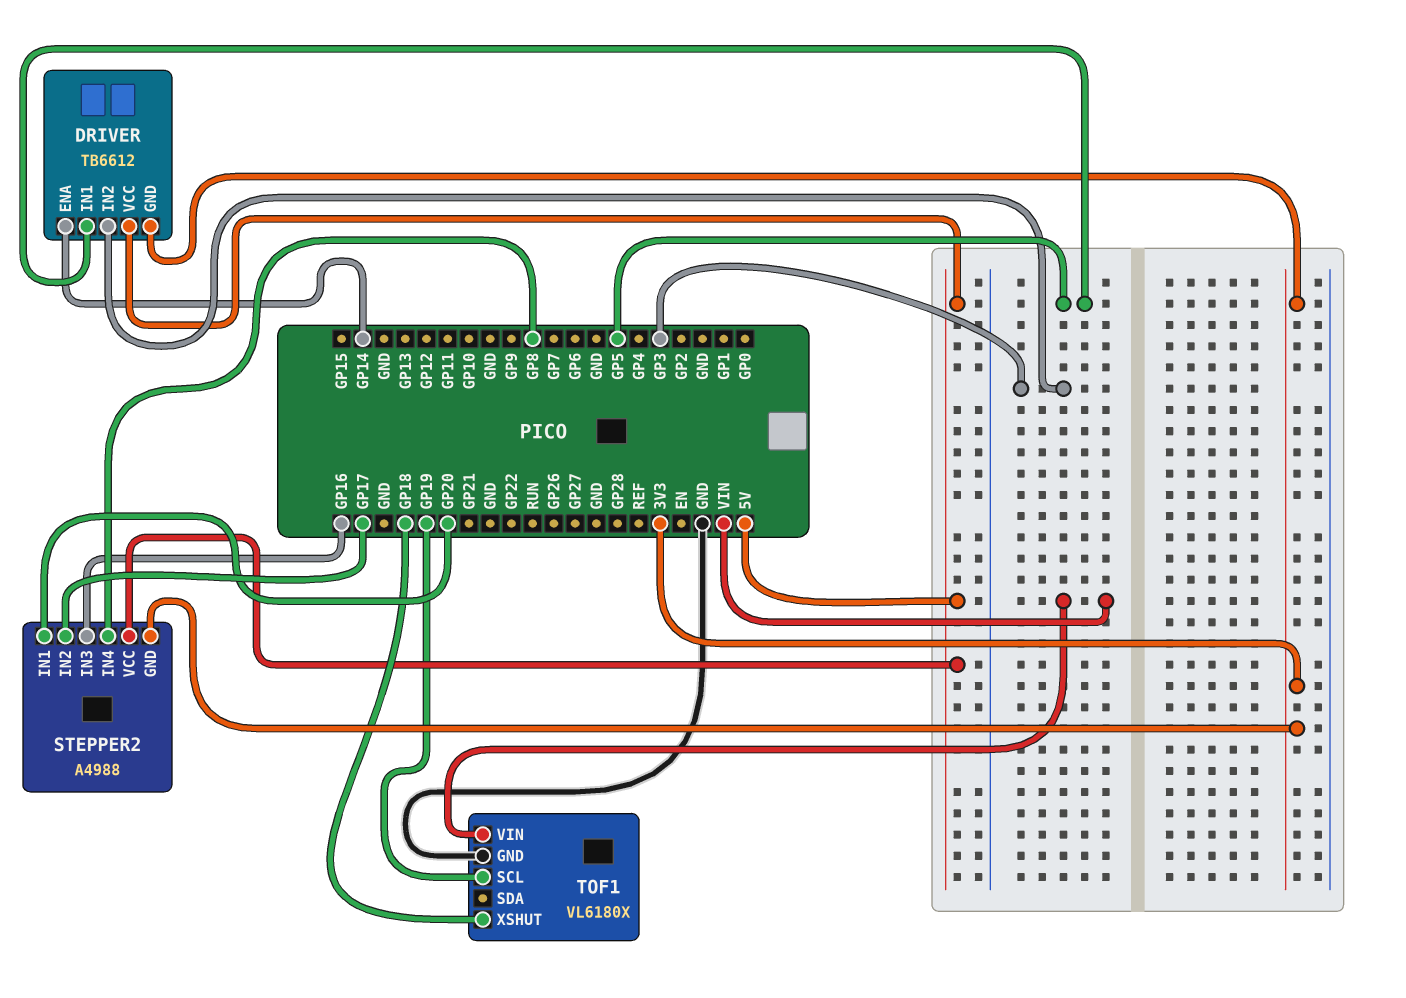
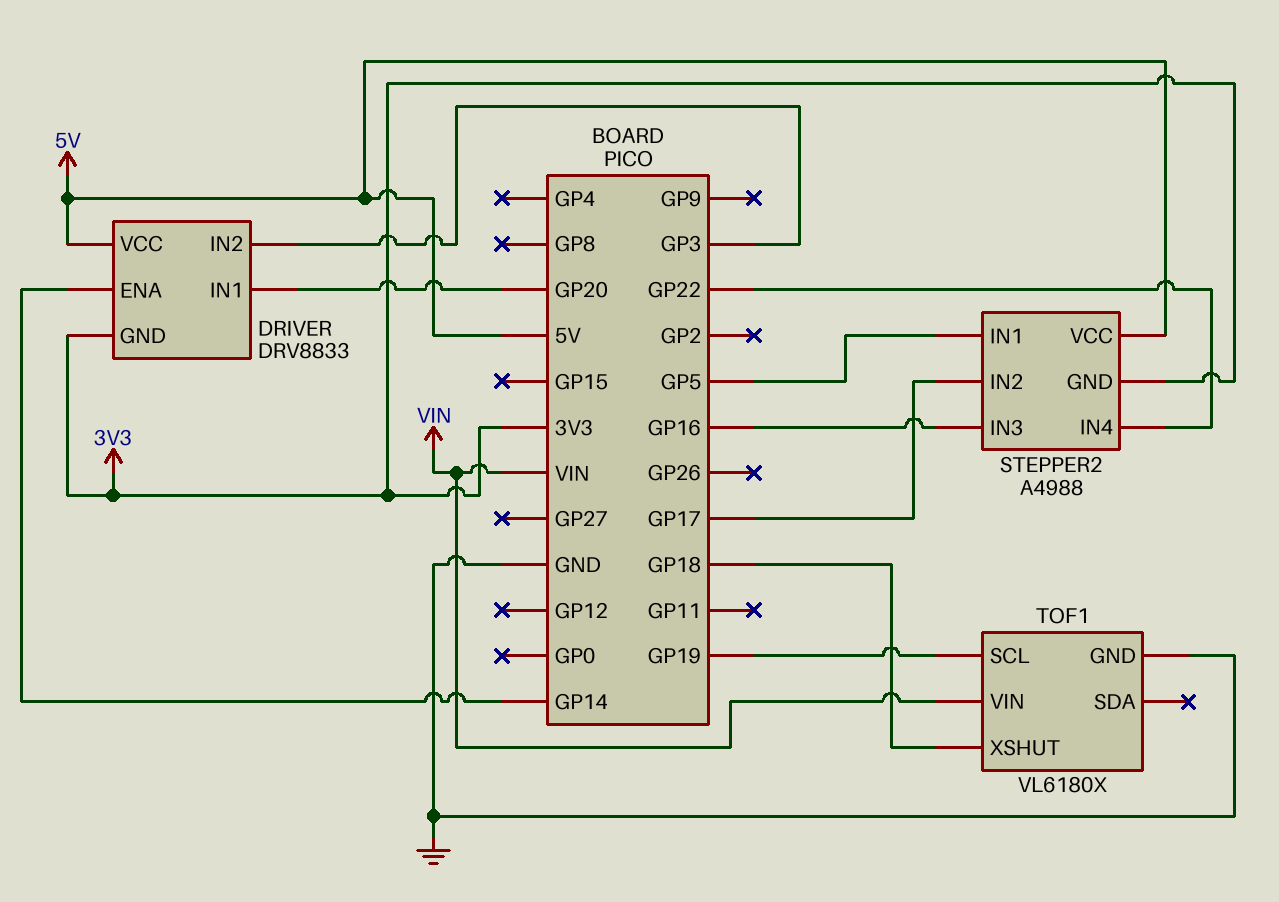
DRIVER: TB6612 -> DRV8833
DRIVER pin IN1: GP5 -> GP20
STEPPER2 pin IN1: GP20 -> GP5
STEPPER2 pin IN4: GP8 -> GP22

